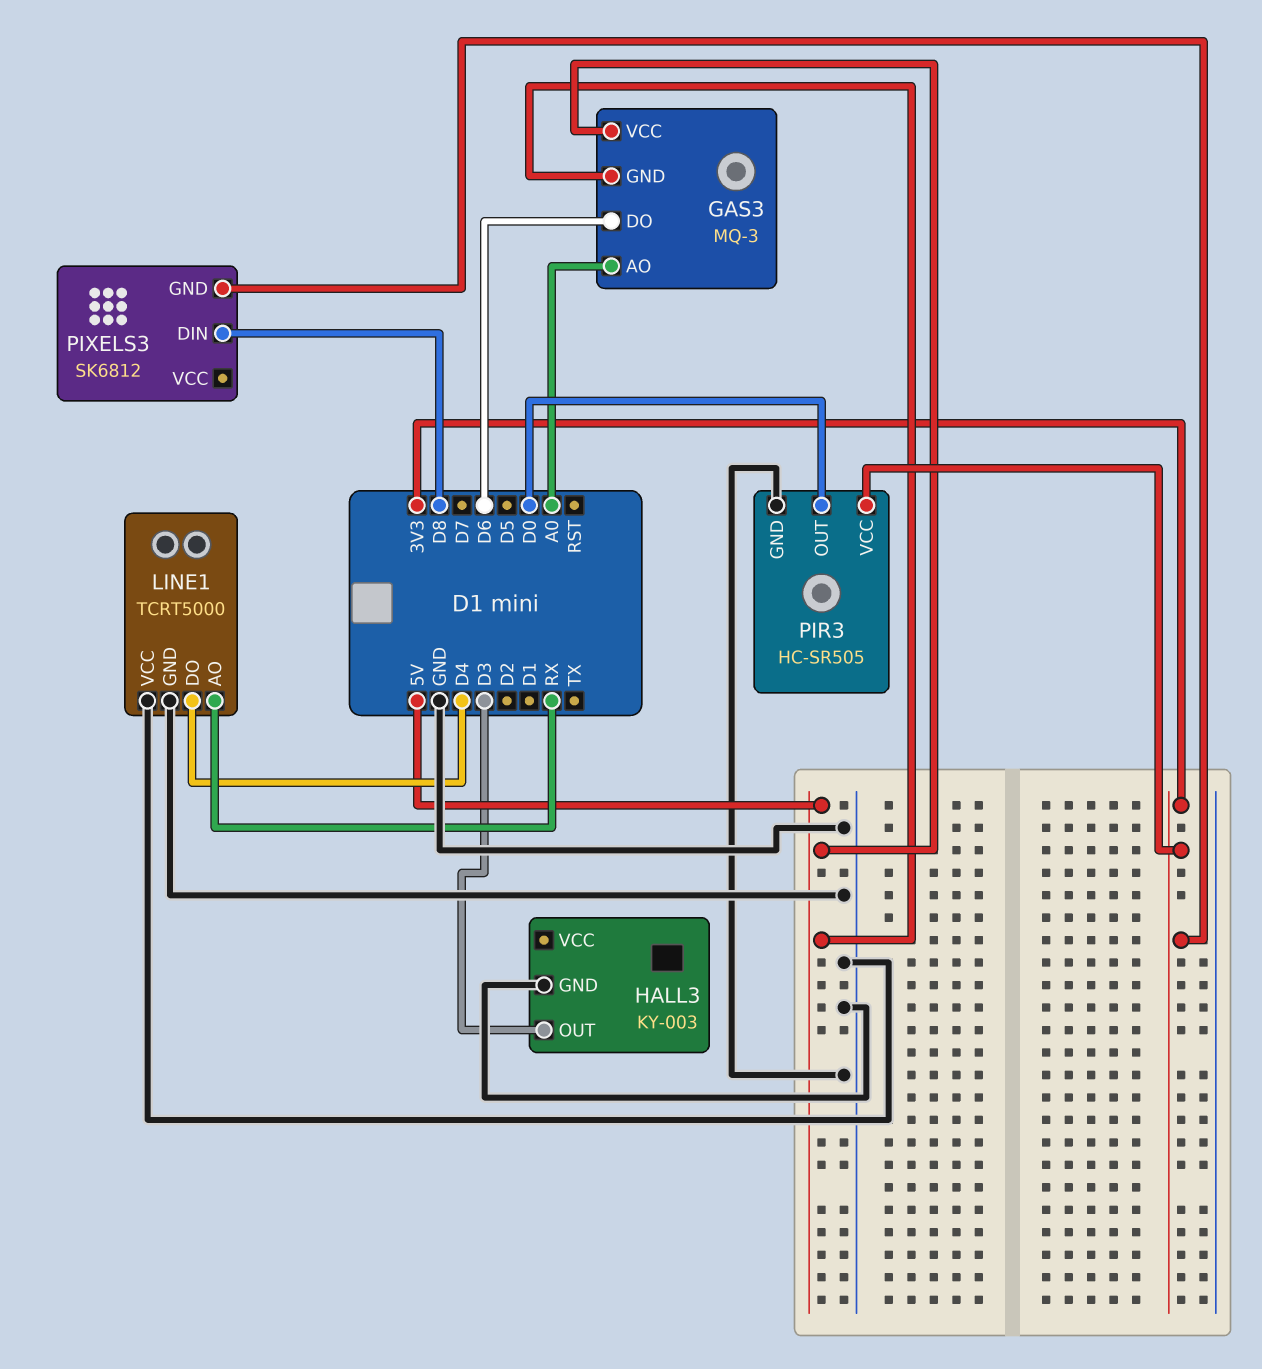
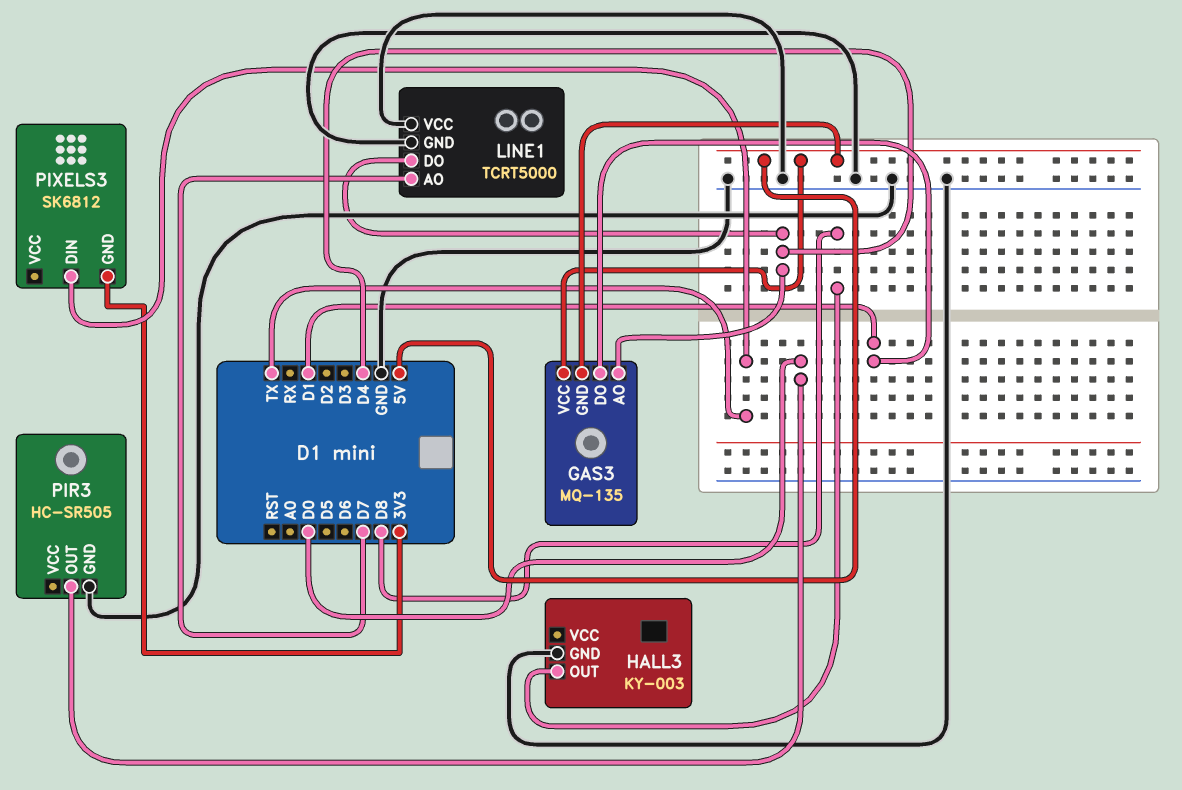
GAS3: MQ-3 -> MQ-135
GAS3 pin AO: A0 -> D4
GAS3 pin DO: D6 -> D1
HALL3 pin OUT: D3 -> D8
LINE1 pin AO: RX -> D7
PIR3 pin VCC: 3V3 -> none
PIXELS3 pin DIN: D8 -> TX

